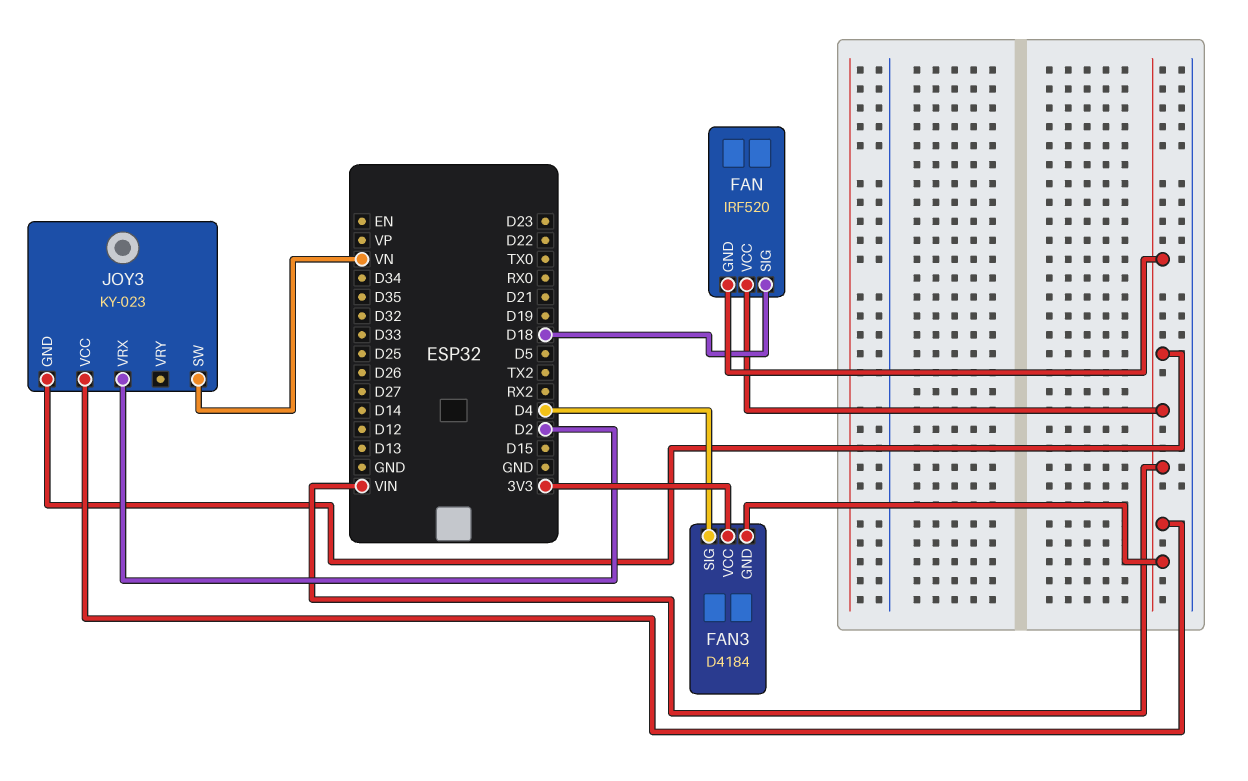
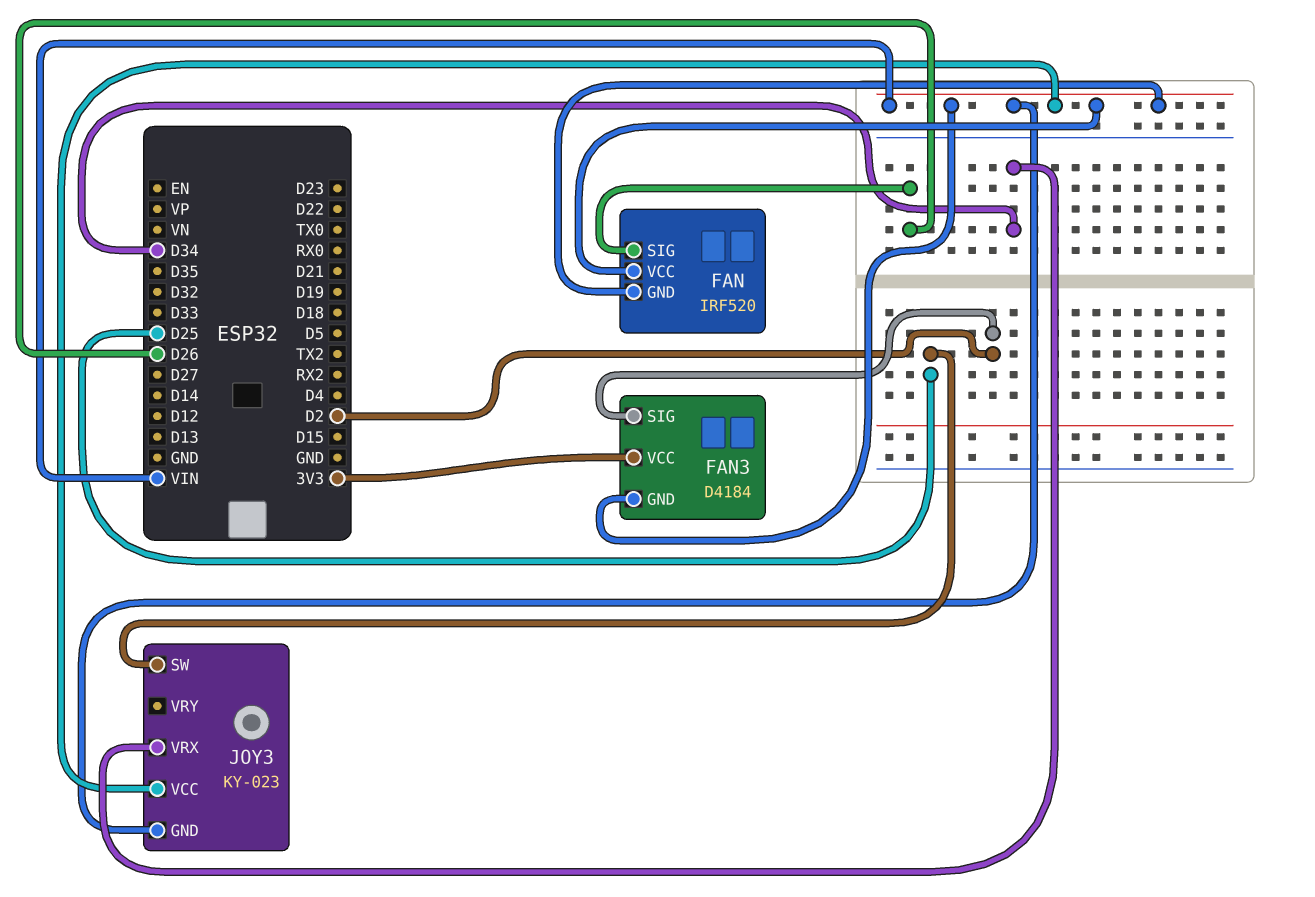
FAN pin SIG: D18 -> D26
FAN3 pin SIG: D4 -> D2
JOY3 pin SW: VN -> D25
JOY3 pin VRX: D2 -> D34

